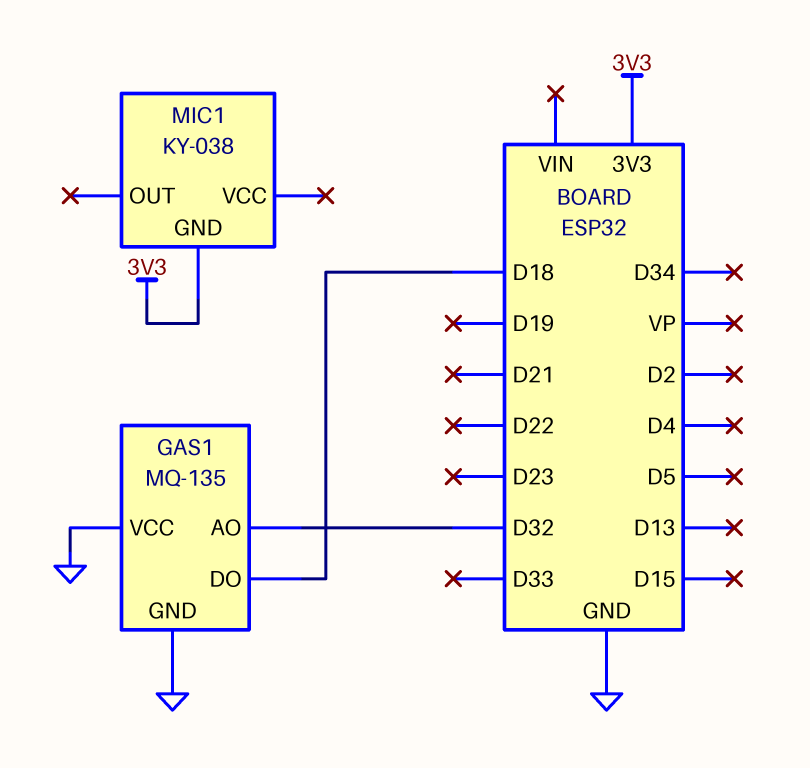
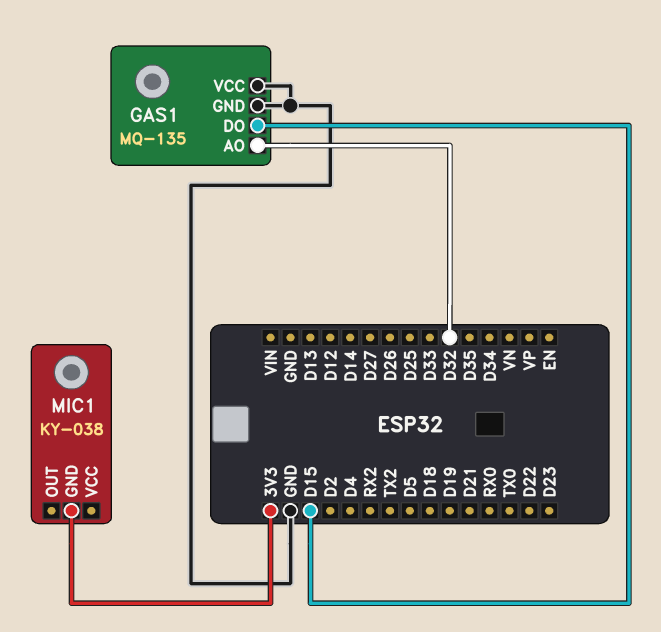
GAS1 pin DO: D18 -> D15

